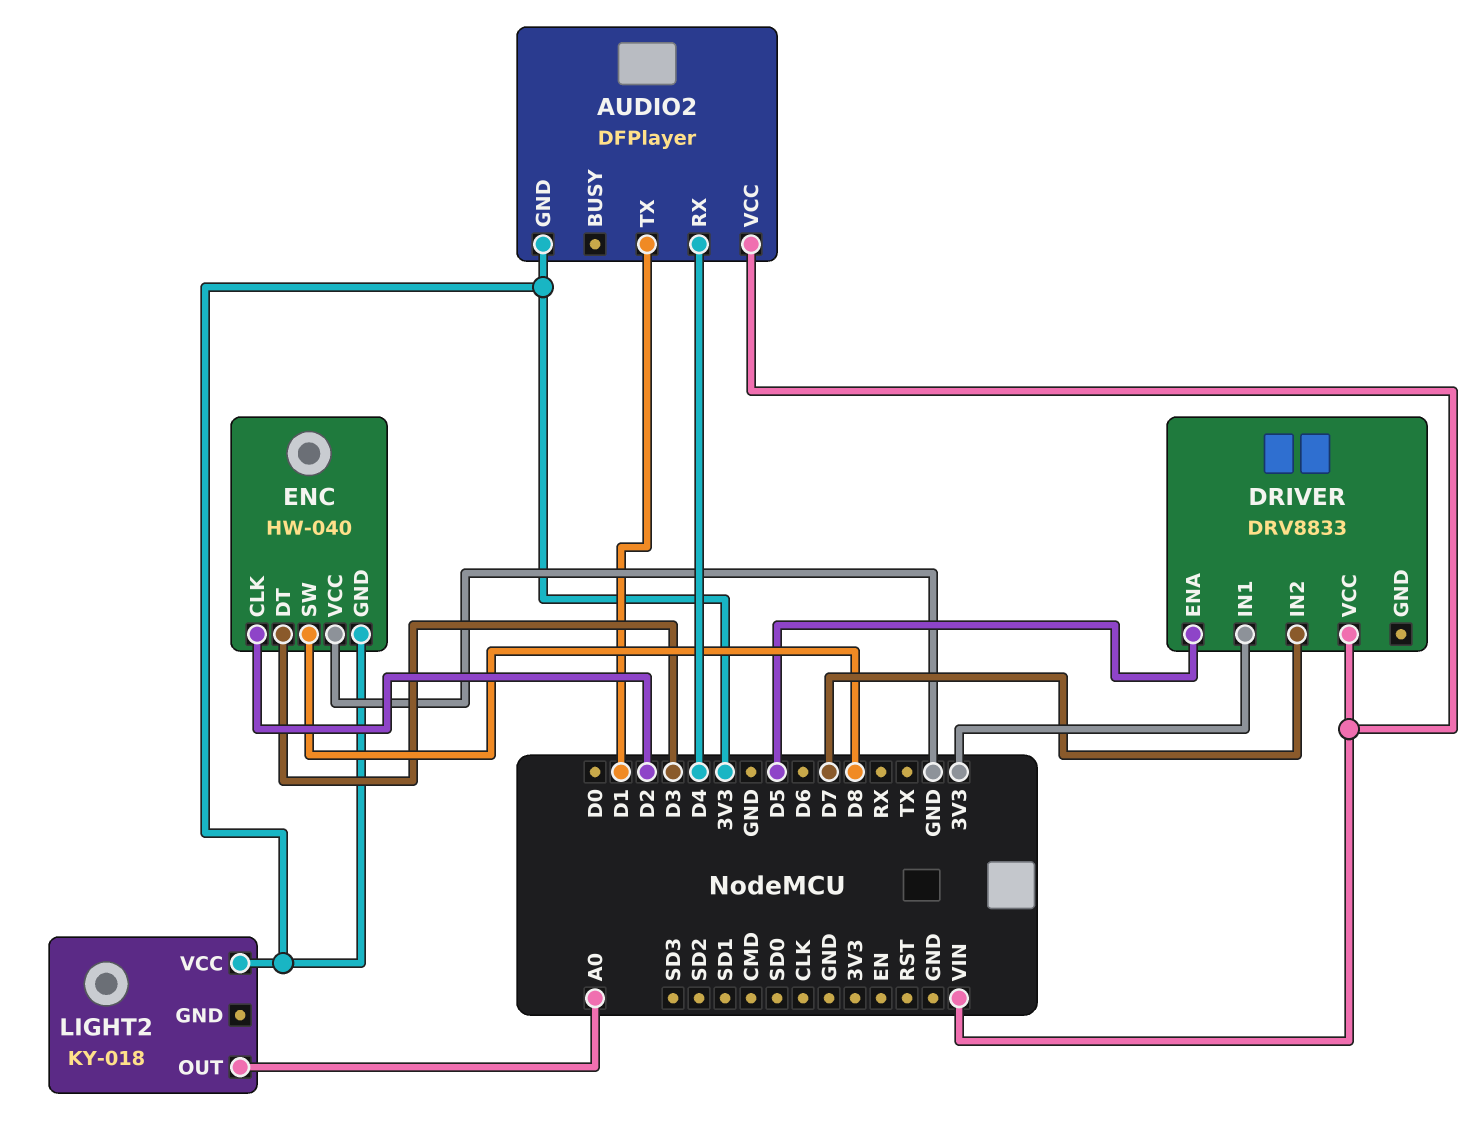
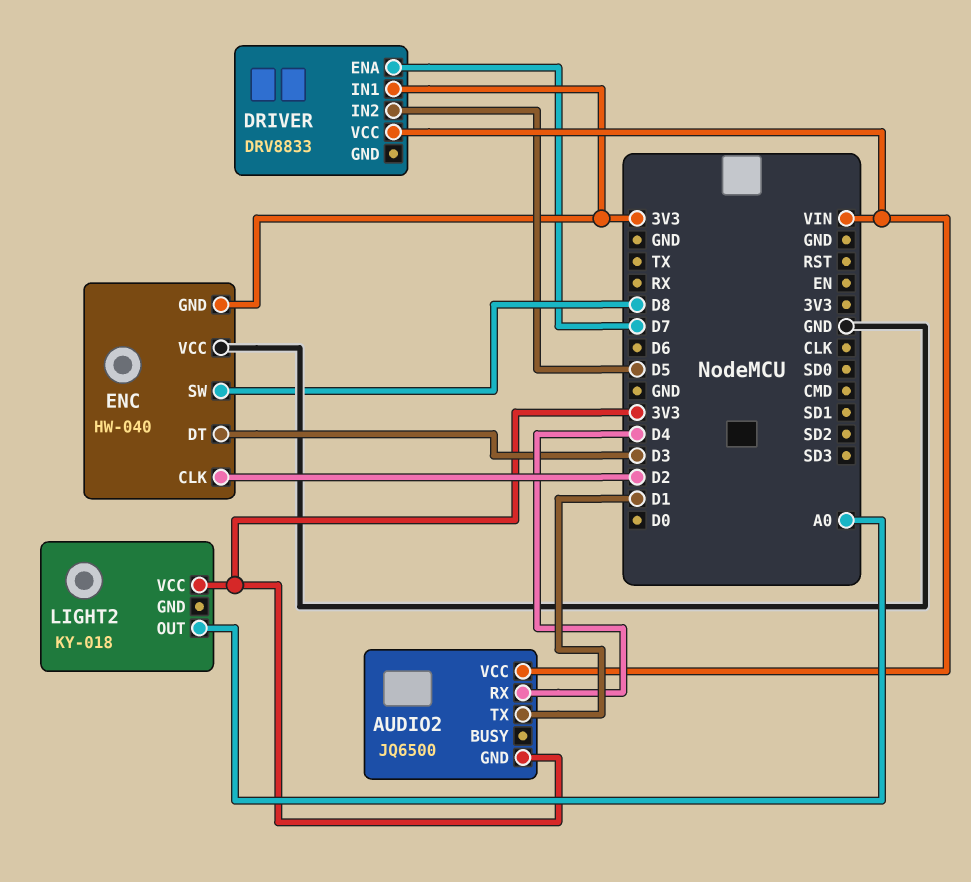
AUDIO2: DFPlayer -> JQ6500
DRIVER pin ENA: D5 -> D7
DRIVER pin IN2: D7 -> D5

